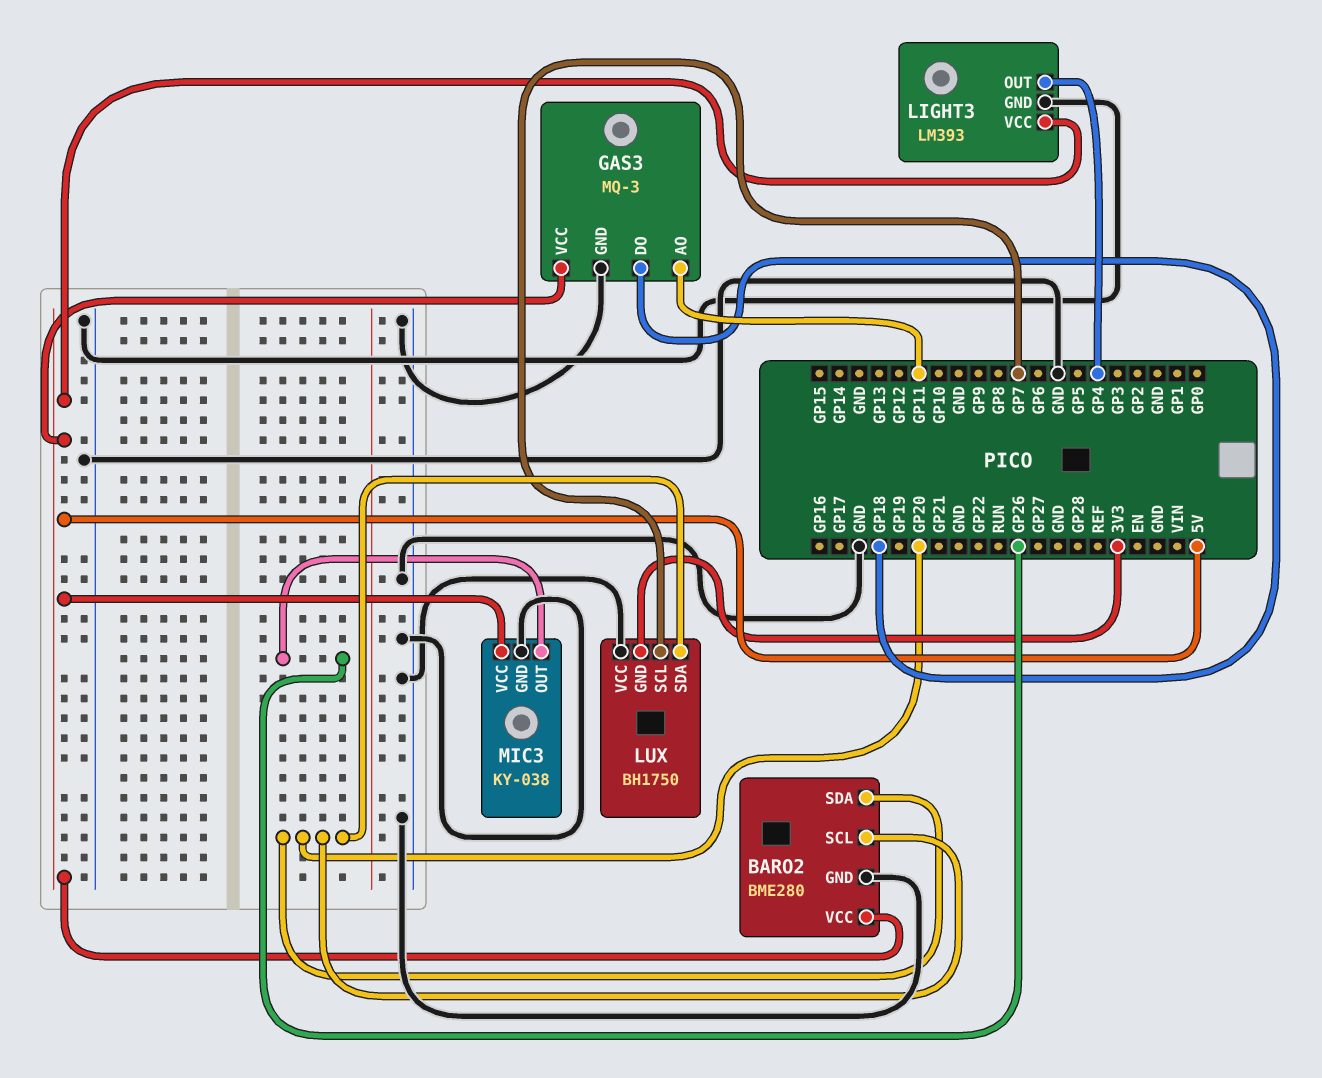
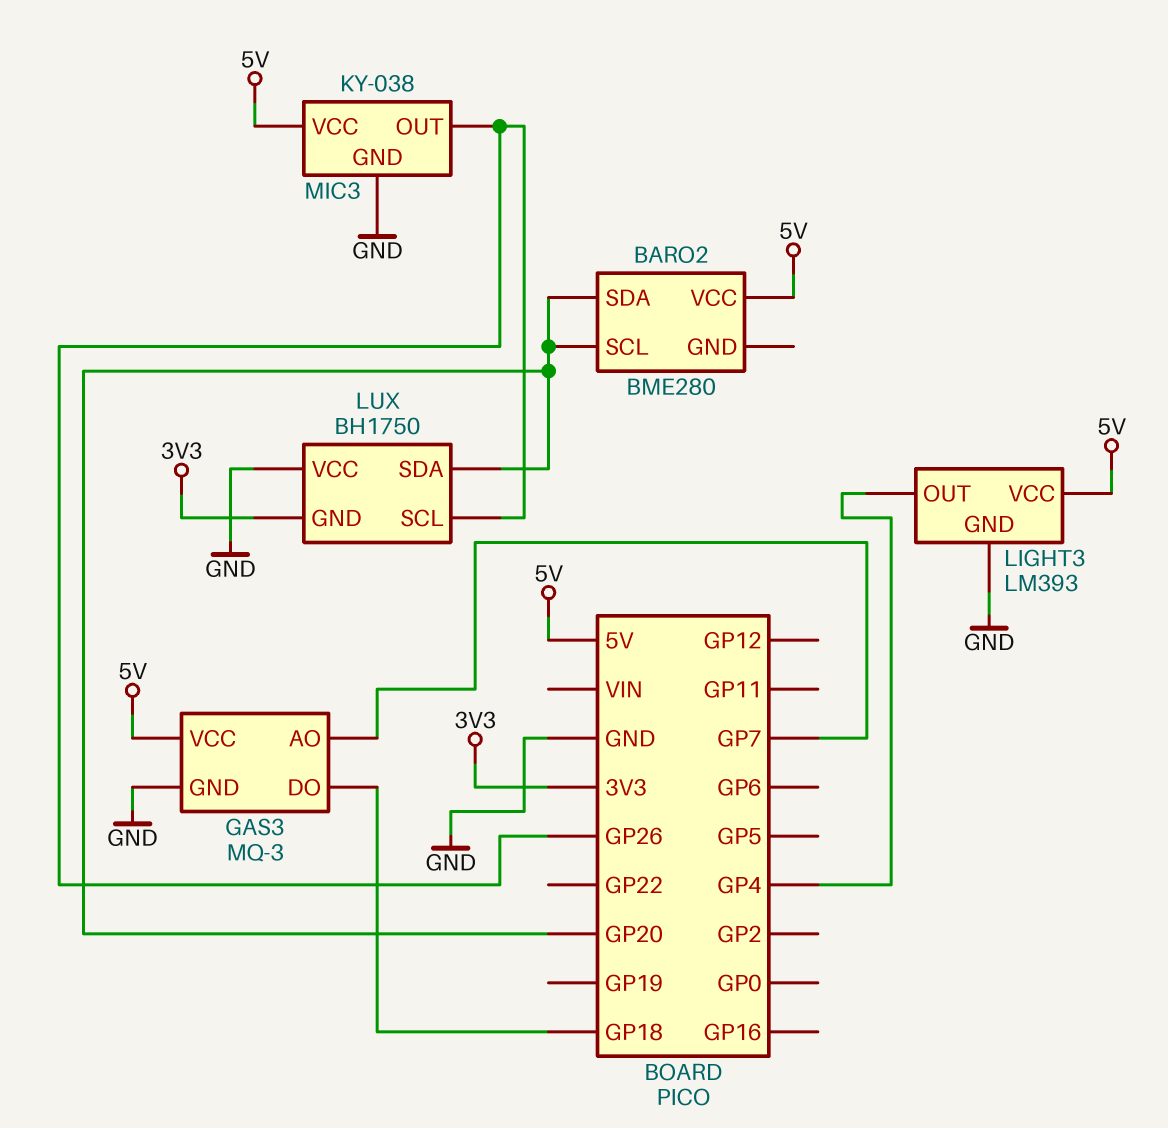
BARO2 pin GND: GND -> none
GAS3 pin AO: GP11 -> GP7
LUX pin SCL: GP7 -> GP26

